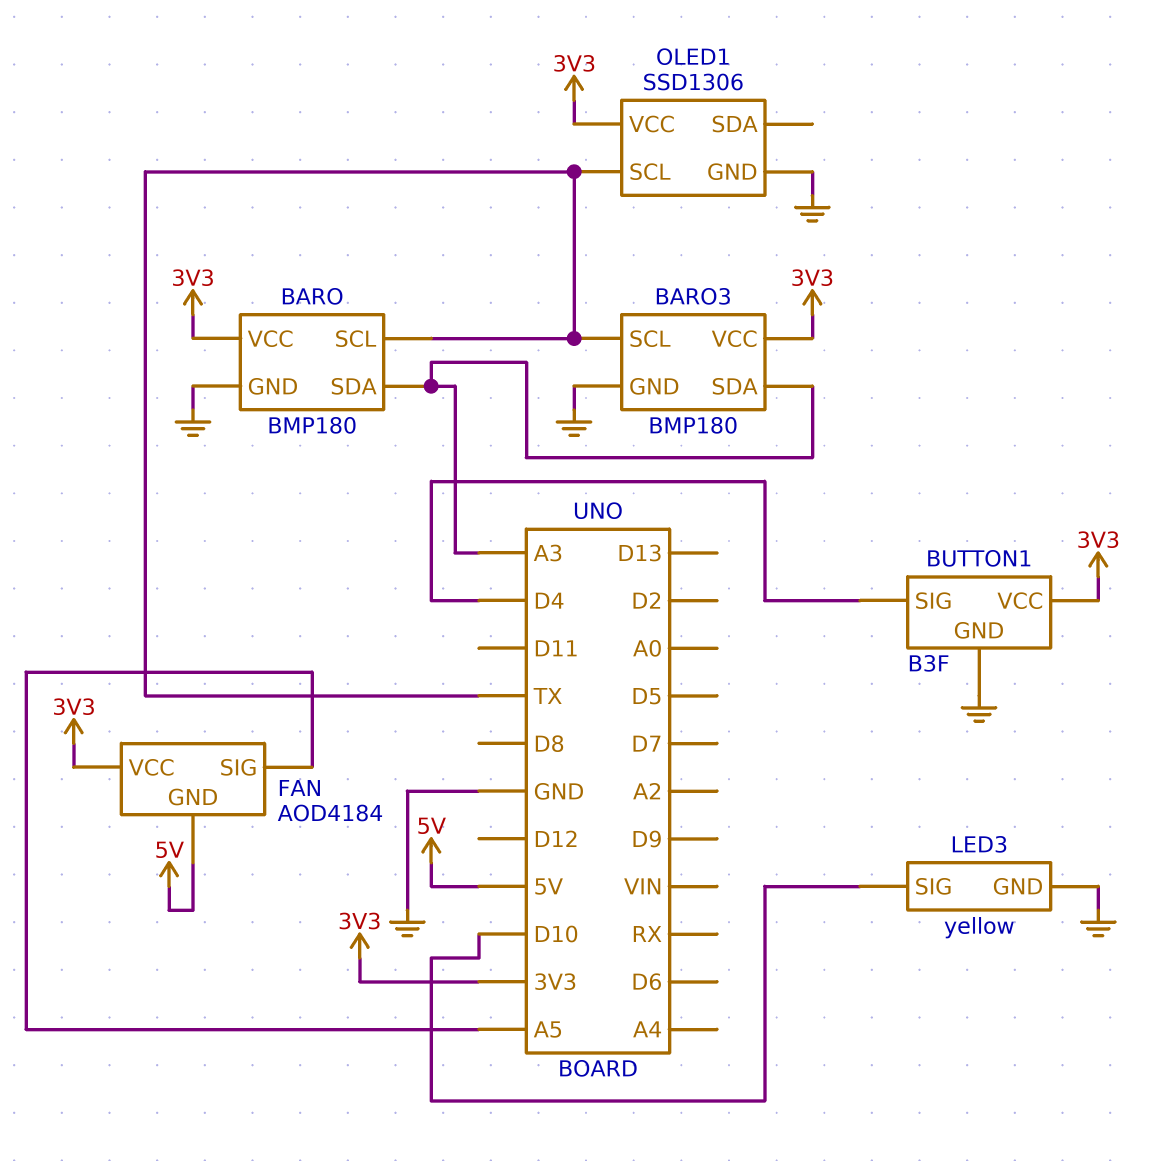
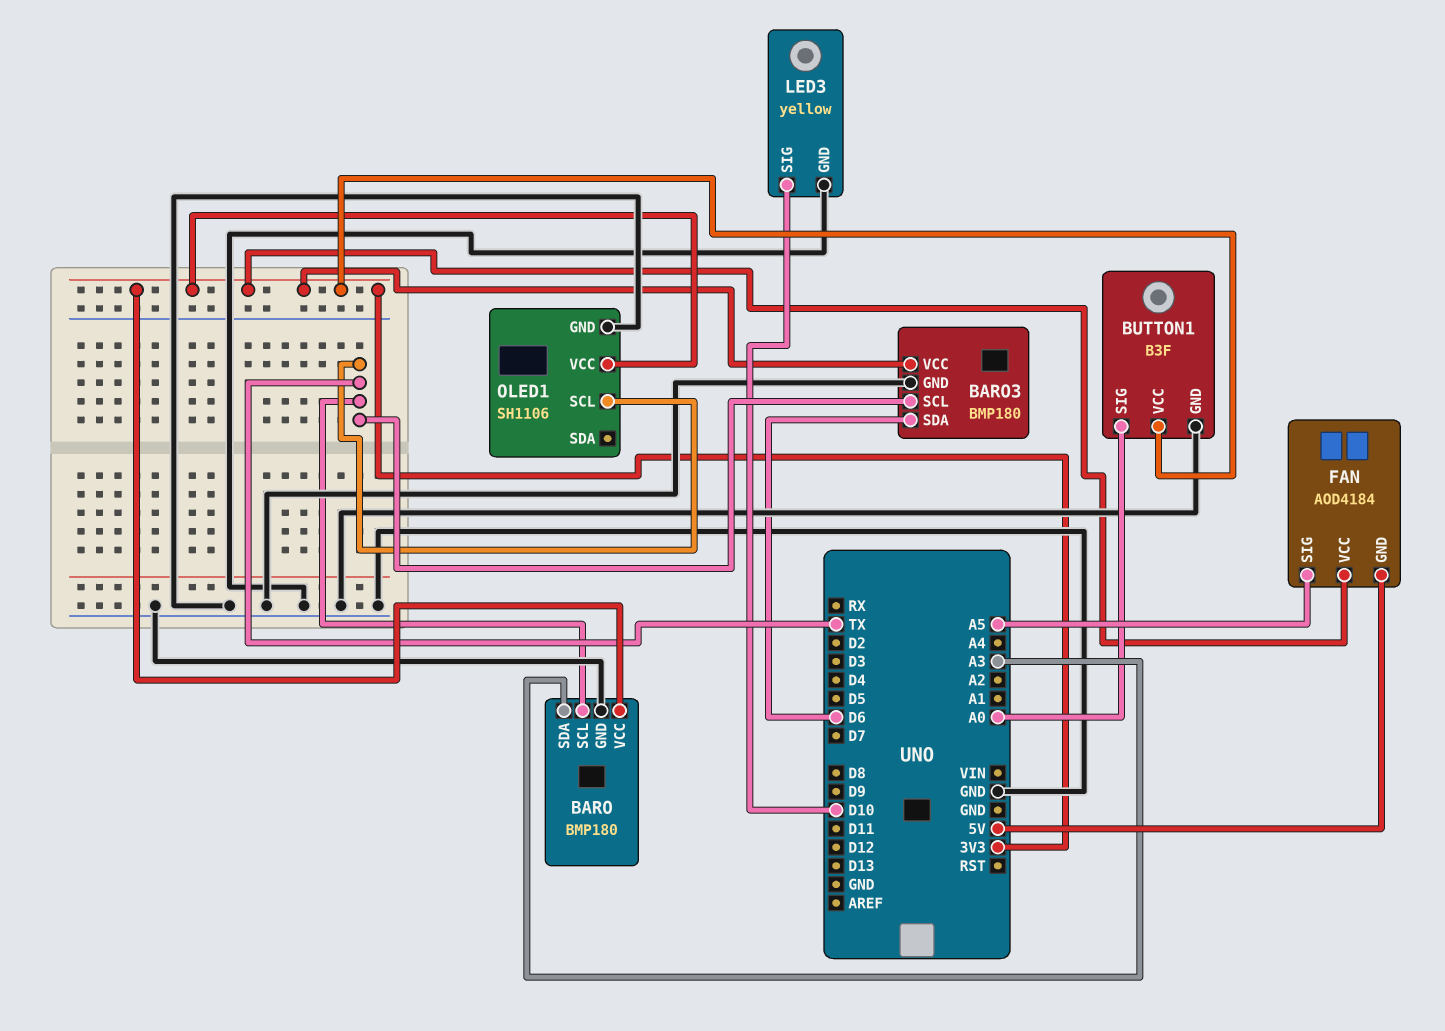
BARO3 pin SDA: A3 -> D6
BUTTON1 pin SIG: D4 -> A0
OLED1: SSD1306 -> SH1106

